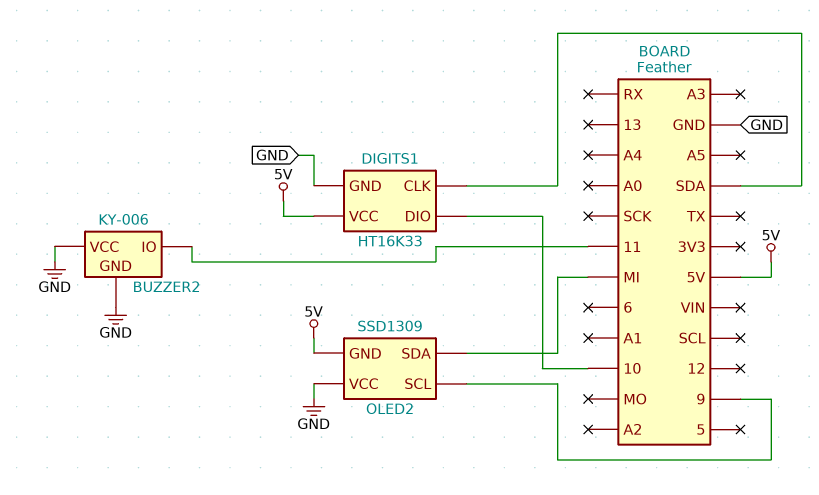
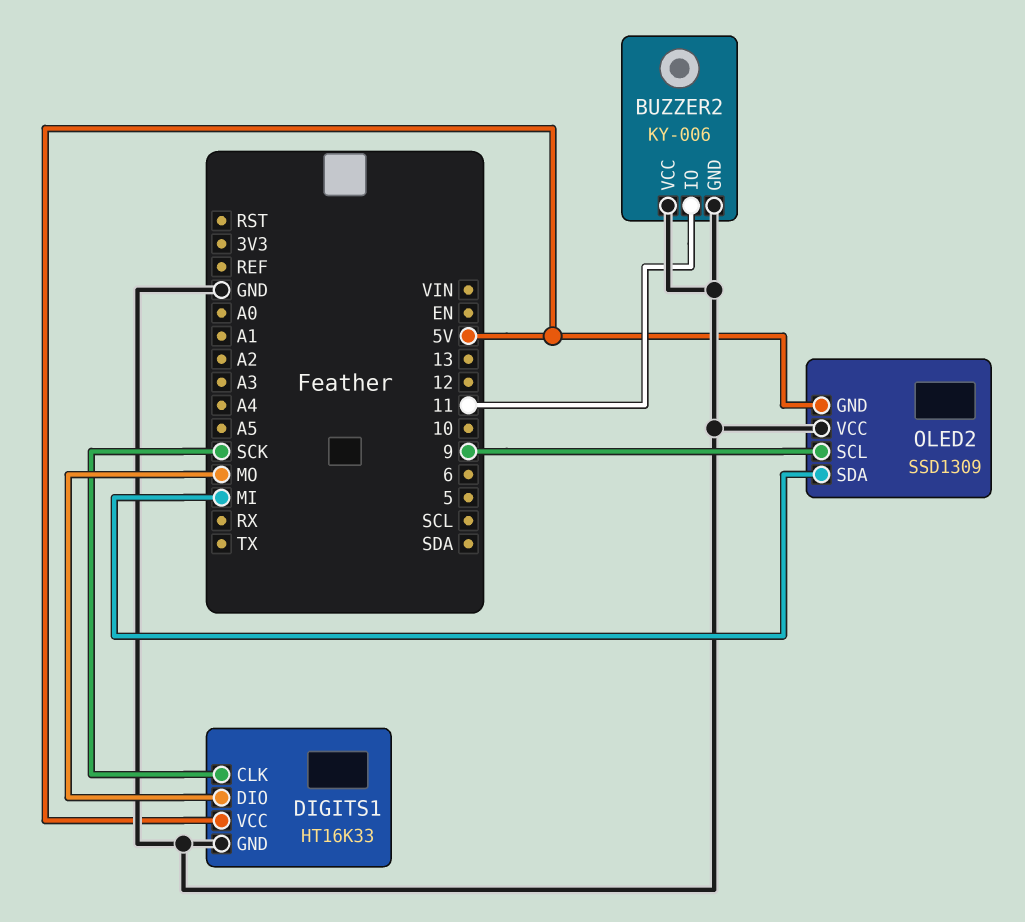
DIGITS1 pin CLK: SDA -> SCK
DIGITS1 pin DIO: 10 -> MO

